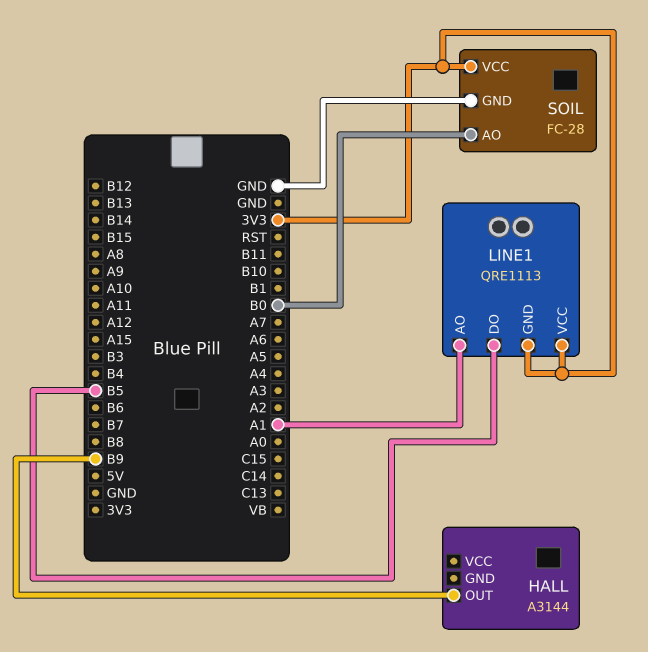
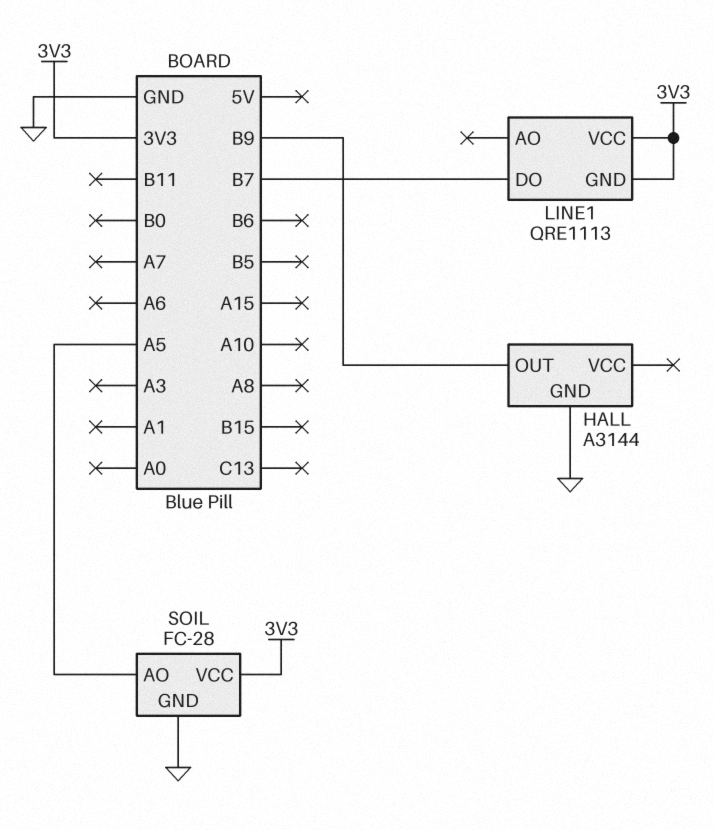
HALL pin GND: none -> GND
LINE1 pin AO: A1 -> none
LINE1 pin DO: B5 -> B7
SOIL pin AO: B0 -> A5

